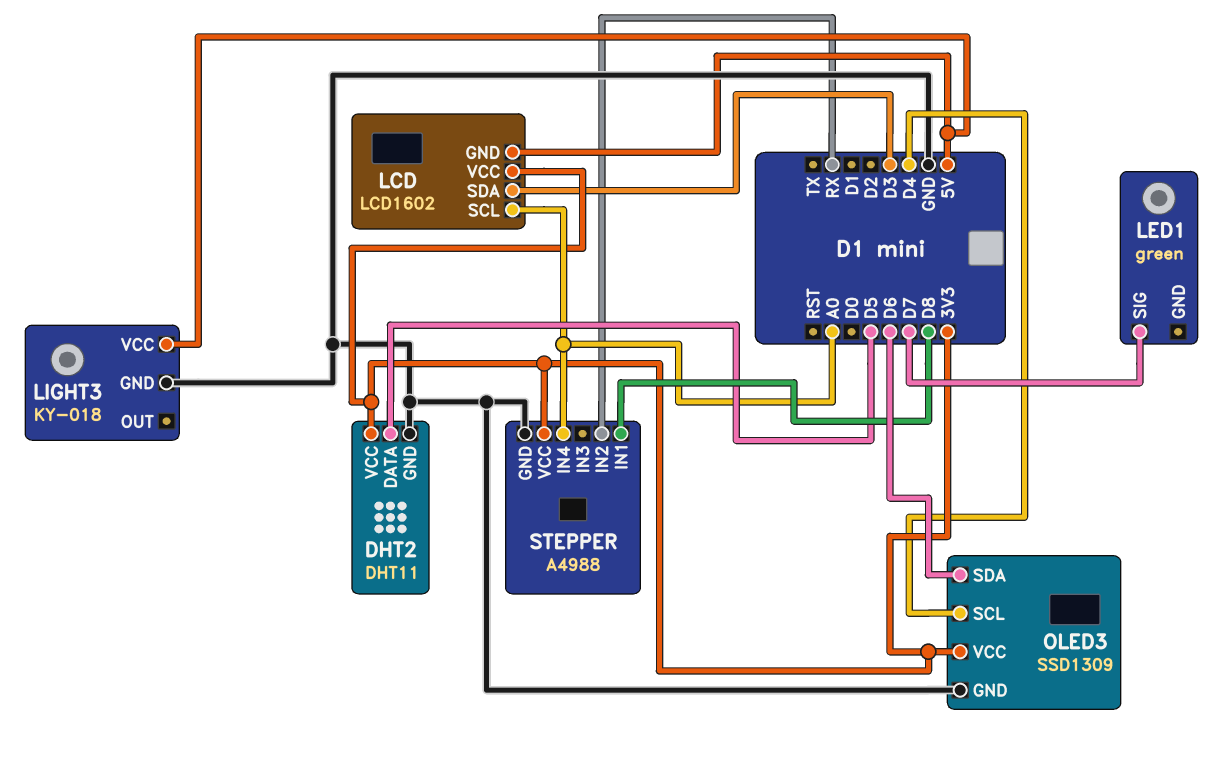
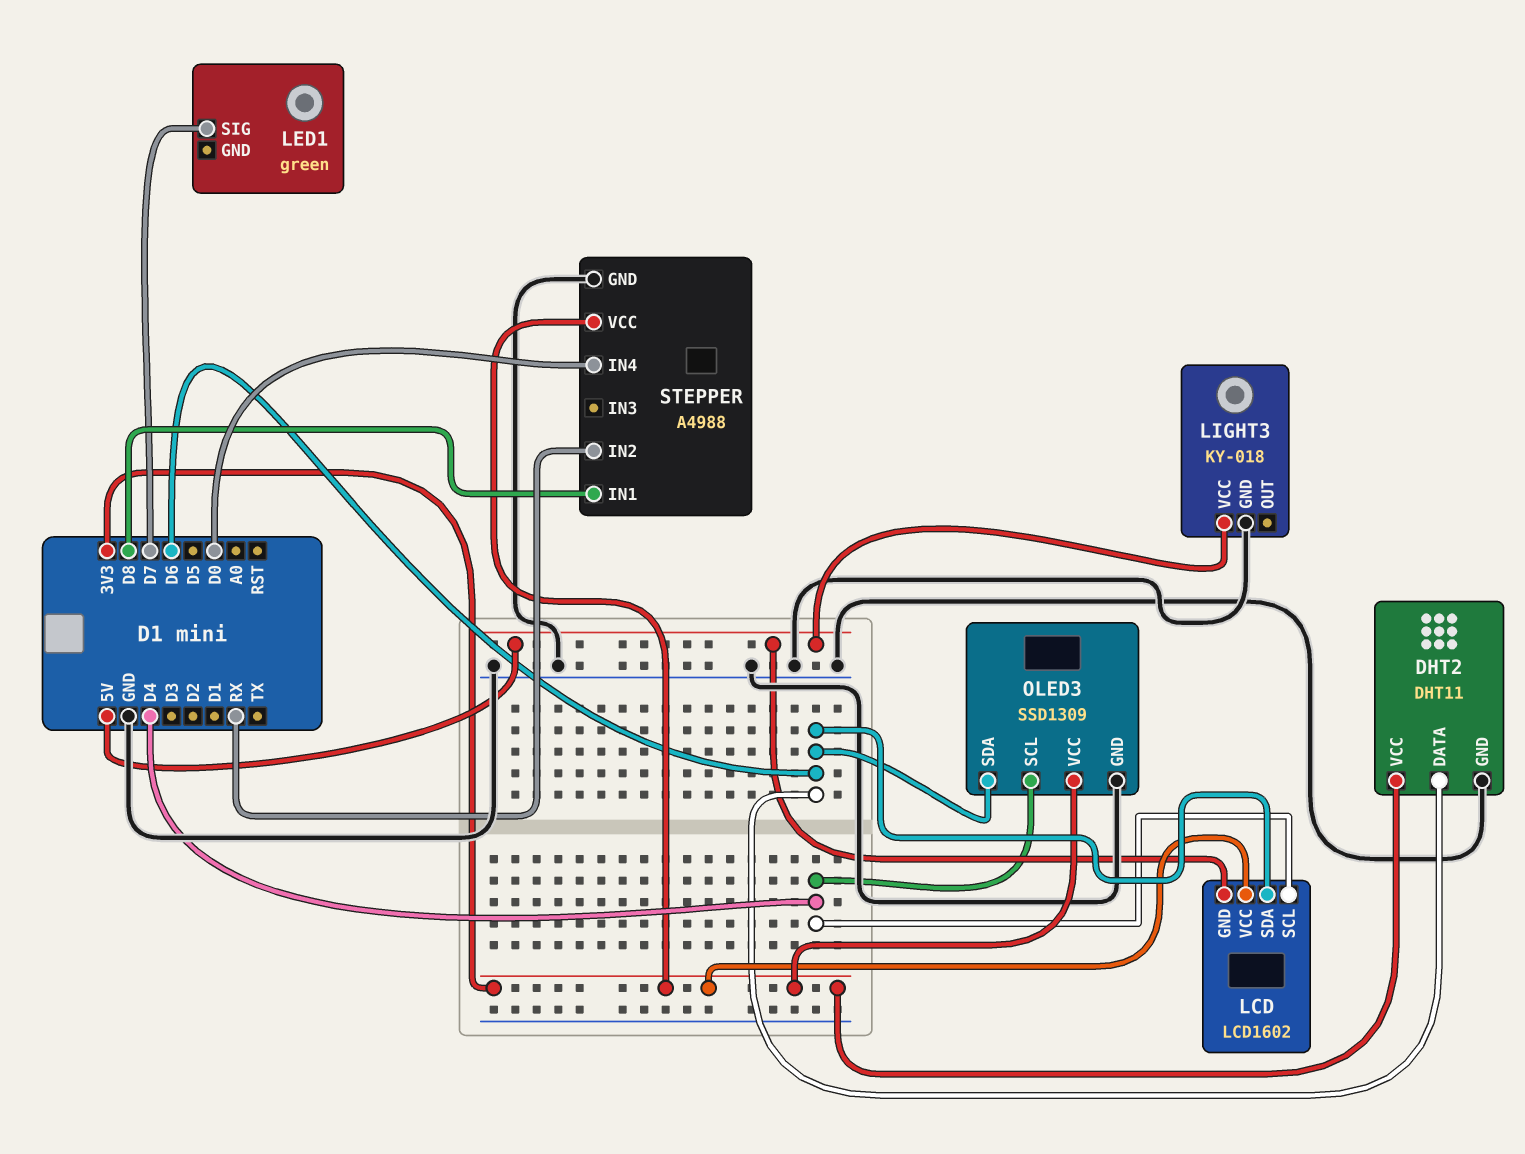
DHT2 pin DATA: D5 -> D6
LCD pin SCL: A0 -> D4
LCD pin SDA: D3 -> D6
STEPPER pin IN4: A0 -> D0

